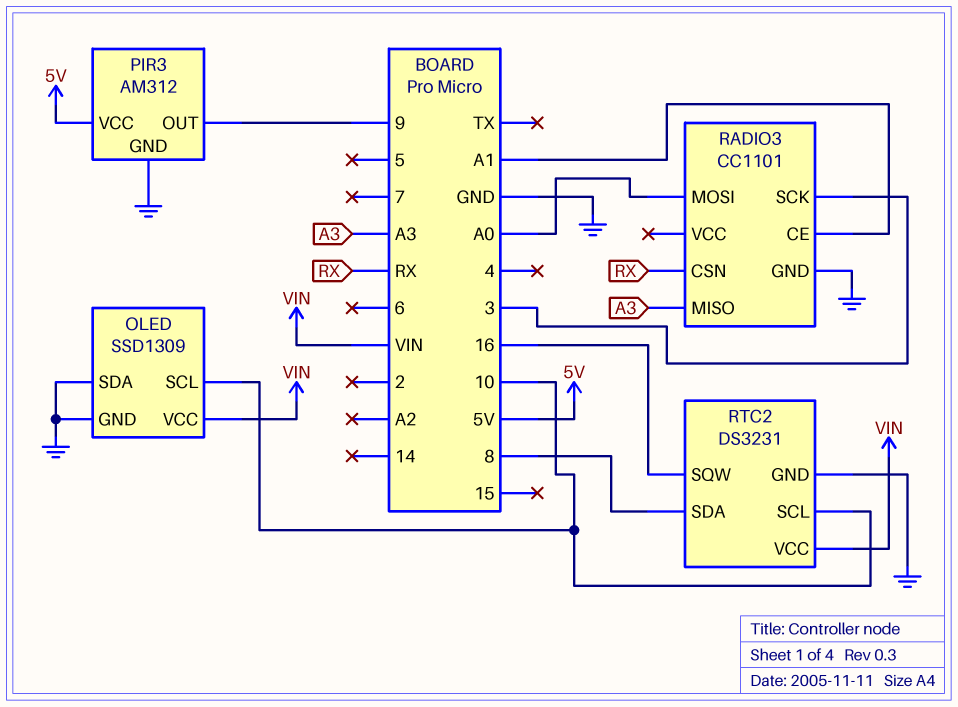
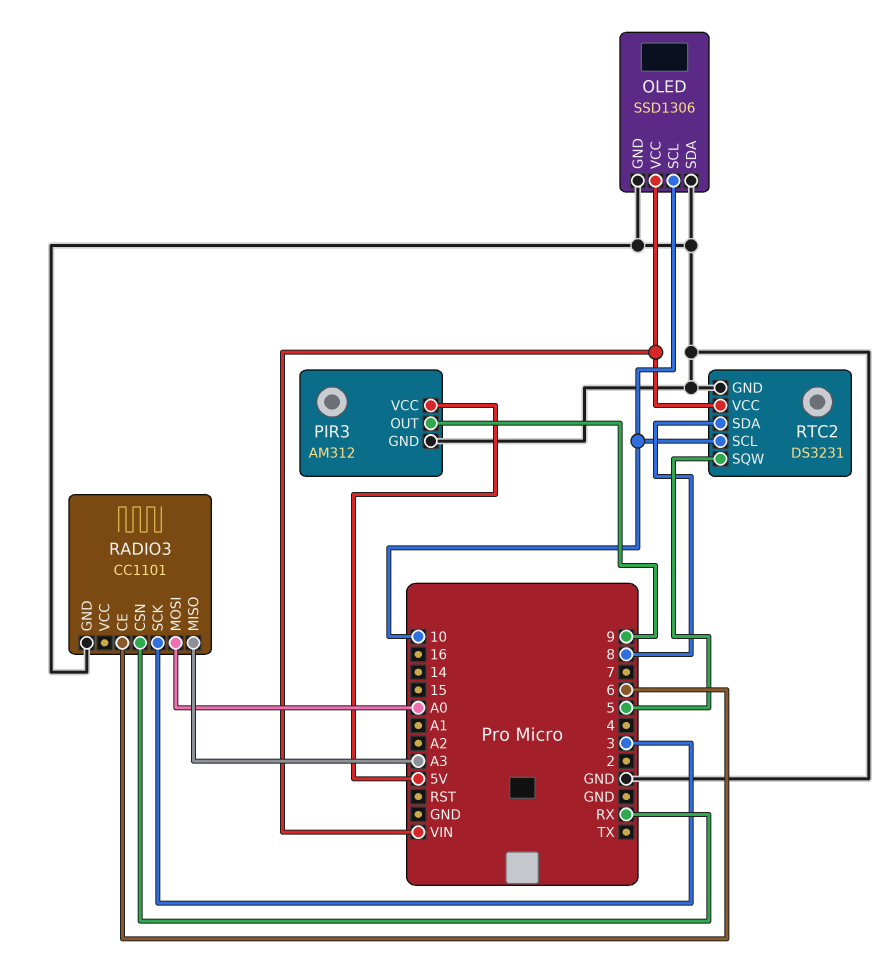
OLED: SSD1309 -> SSD1306
RADIO3 pin CE: A1 -> 6
RTC2 pin SQW: 16 -> 5

